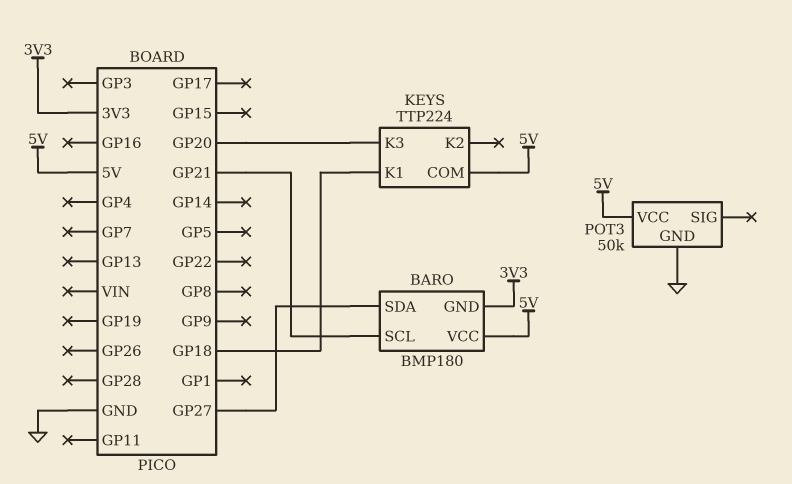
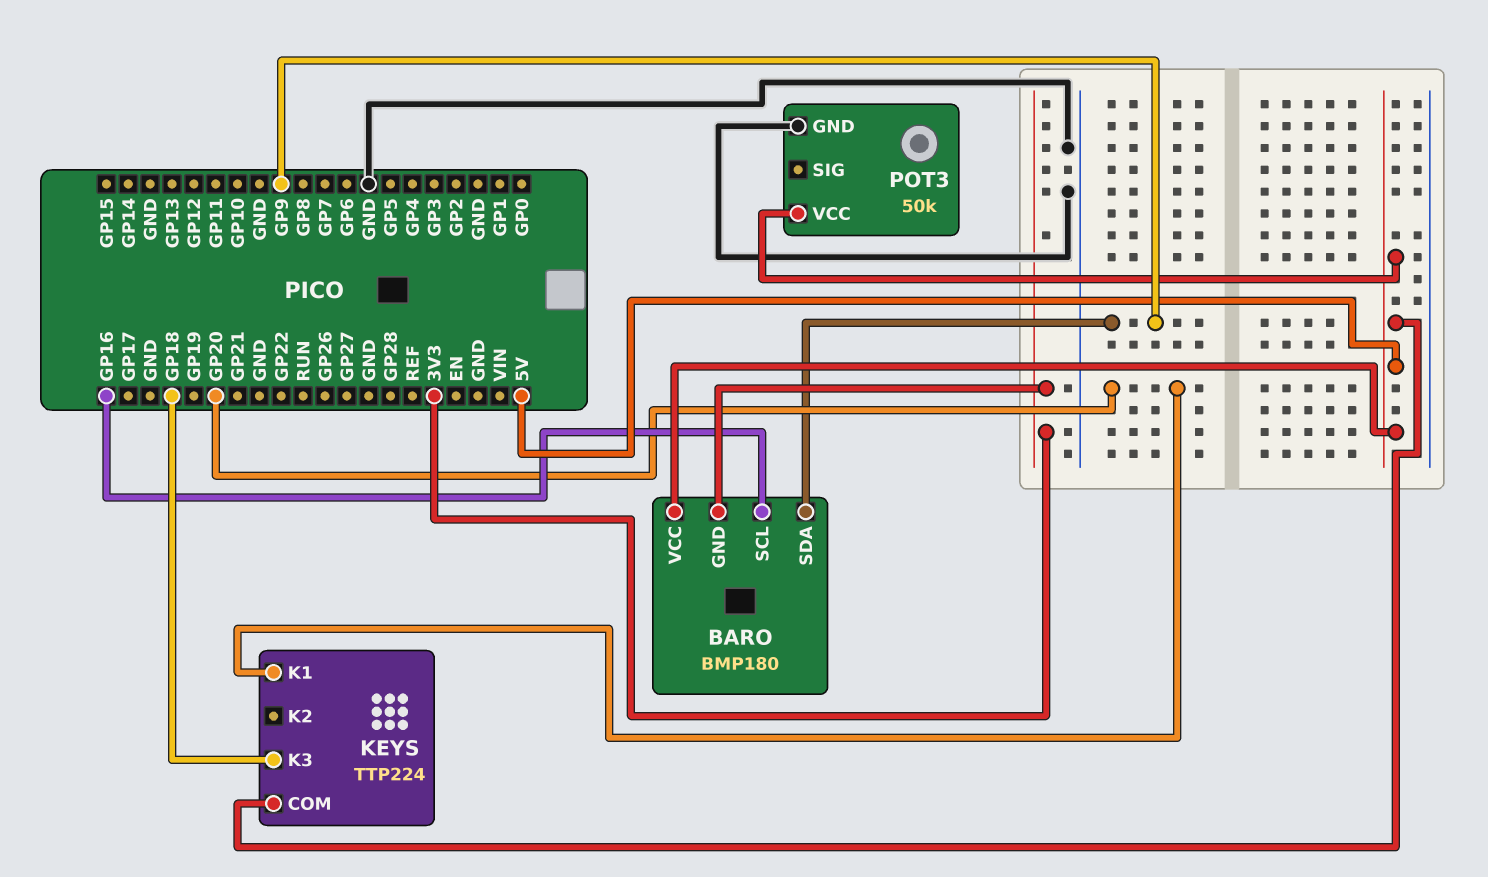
BARO pin SCL: GP21 -> GP16
BARO pin SDA: GP27 -> GP9
KEYS pin K1: GP18 -> GP20
KEYS pin K3: GP20 -> GP18

